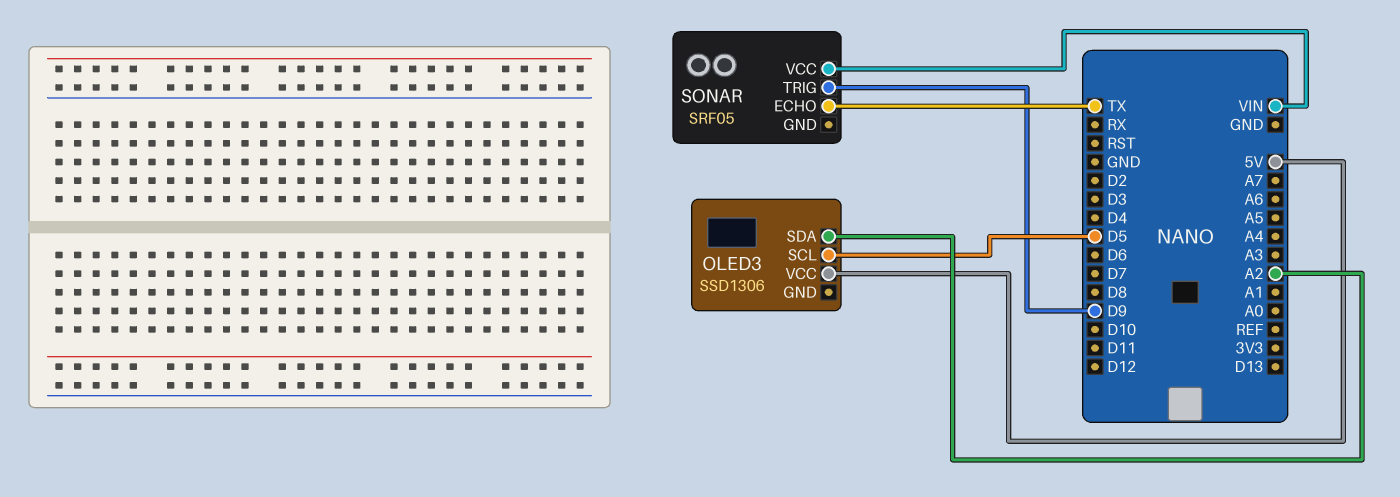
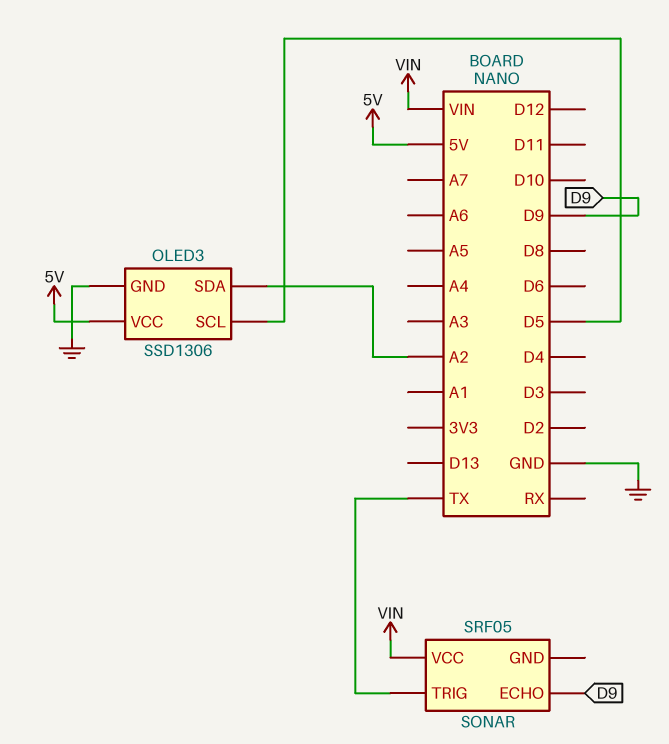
OLED3 pin GND: none -> GND
SONAR pin ECHO: TX -> D9
SONAR pin TRIG: D9 -> TX

